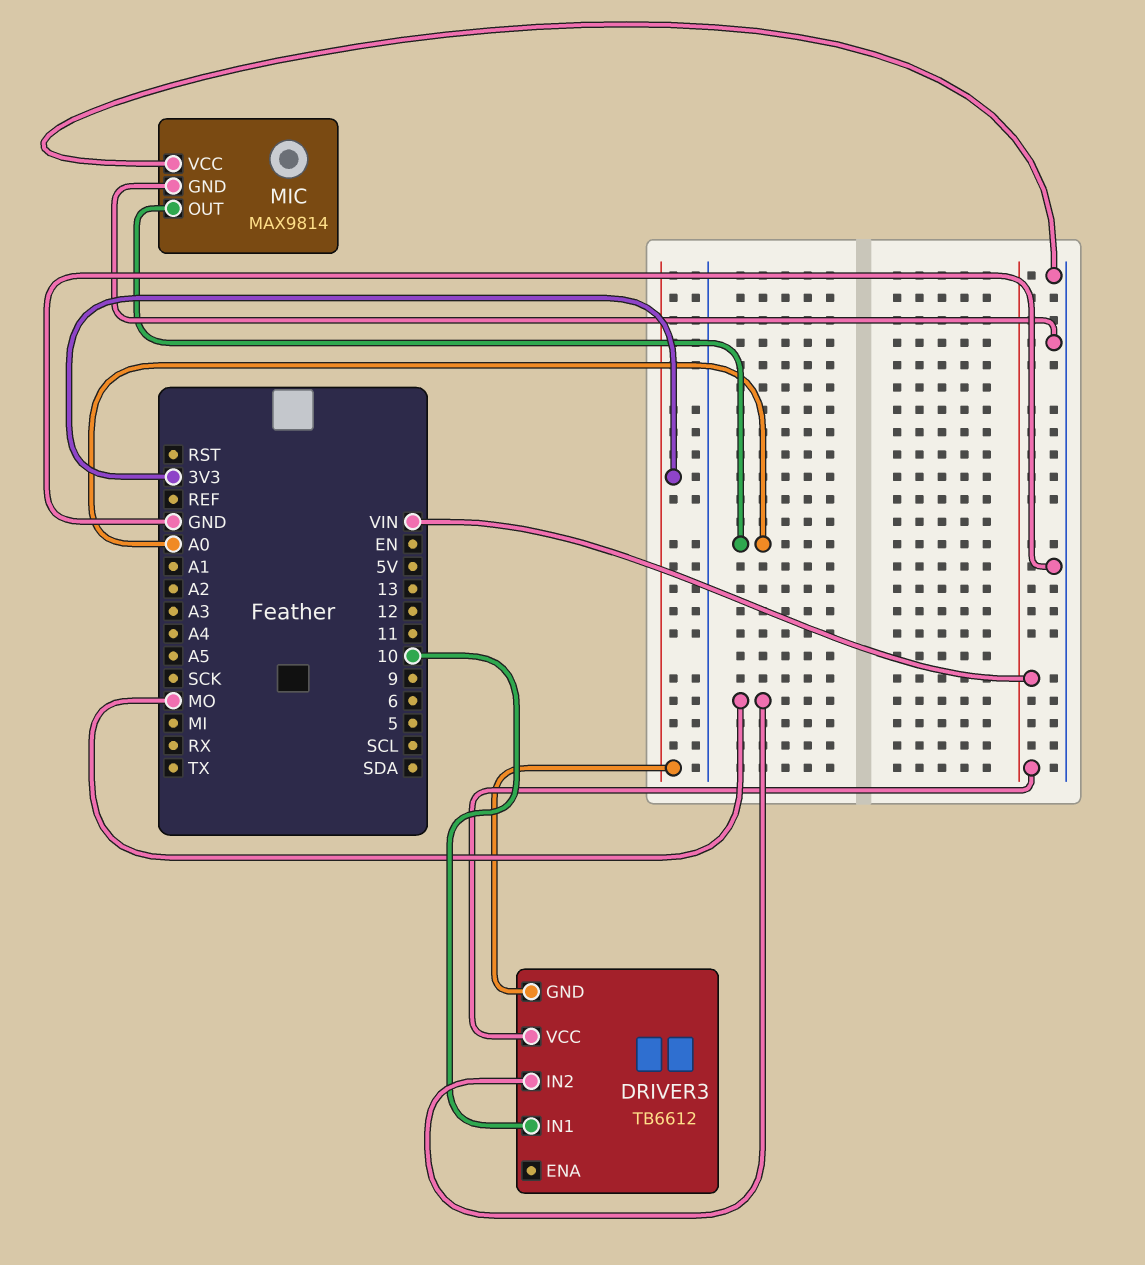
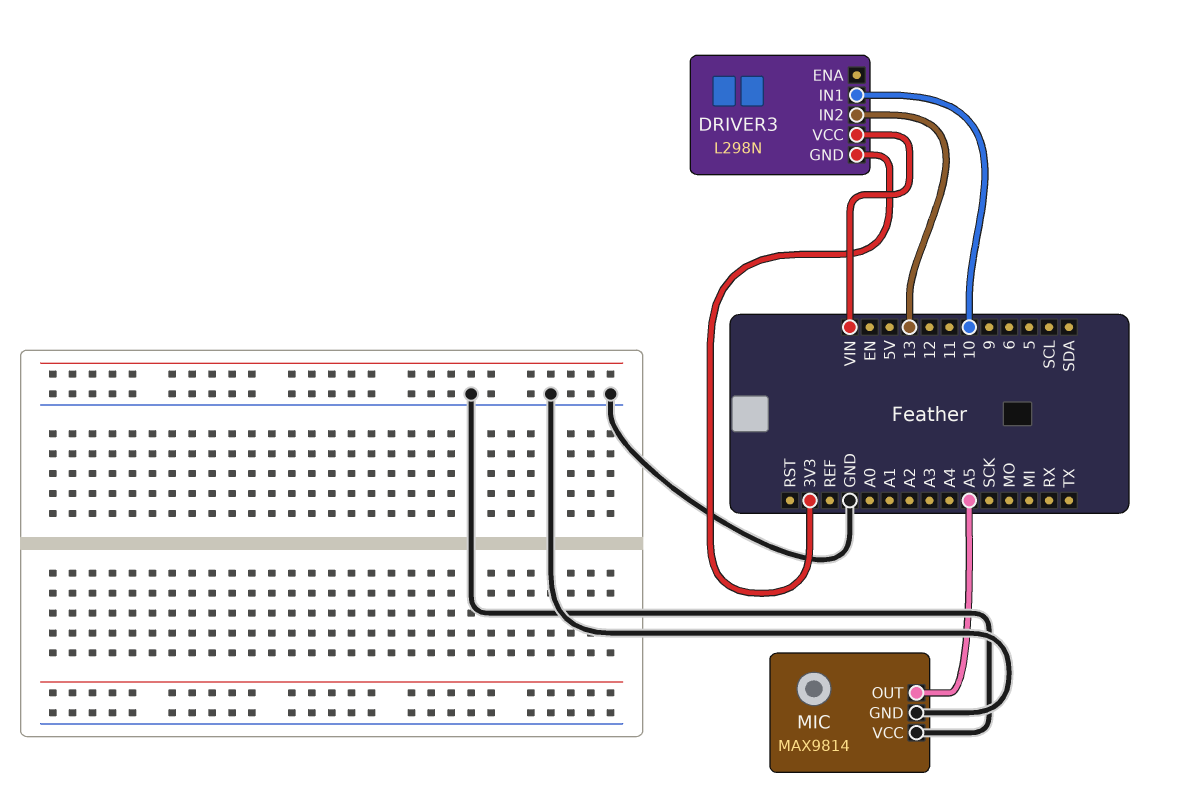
DRIVER3: TB6612 -> L298N
DRIVER3 pin IN2: MO -> 13
MIC pin OUT: A0 -> A5

